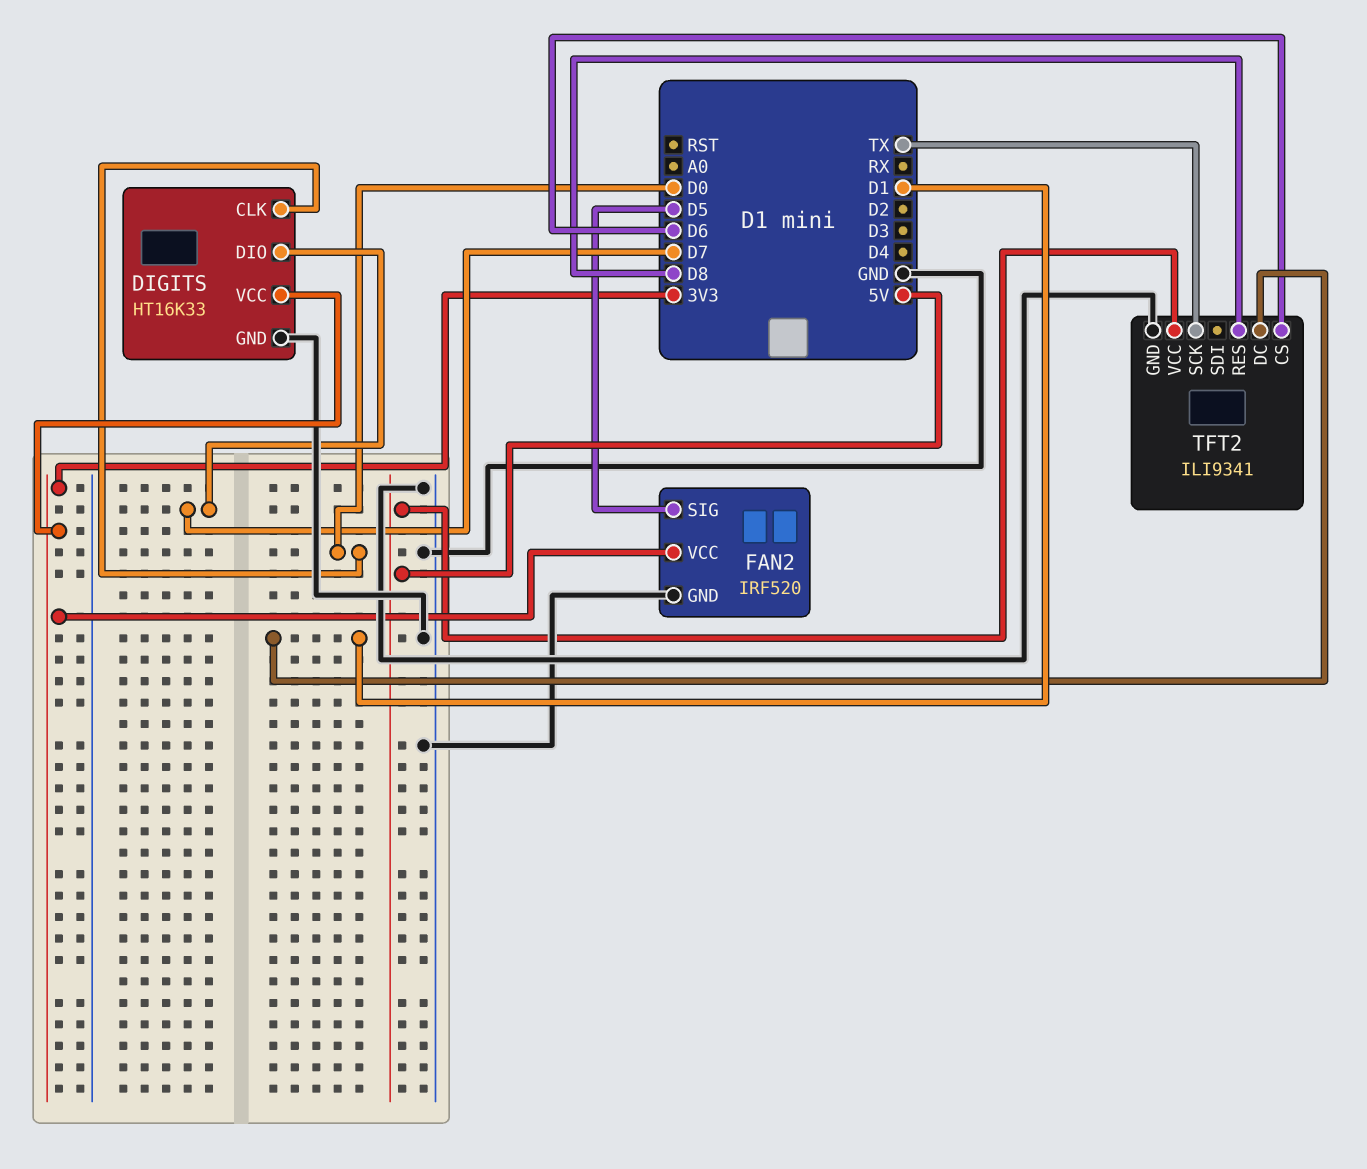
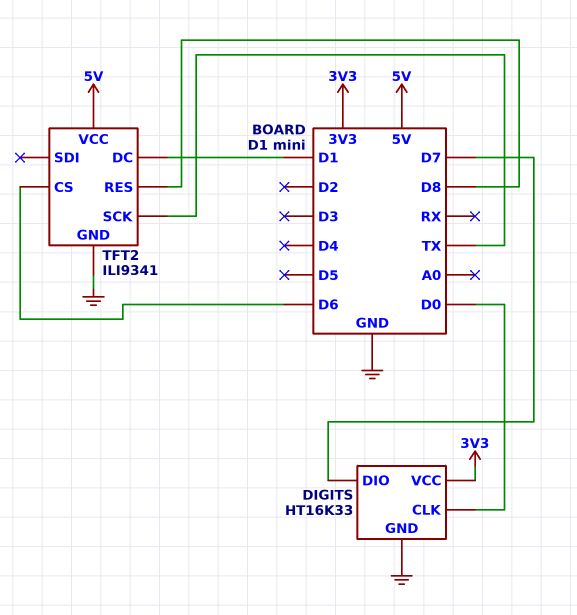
FAN2: IRF520 -> none
FAN2 pin GND: GND -> none
FAN2 pin SIG: D5 -> none
FAN2 pin VCC: 3V3 -> none

